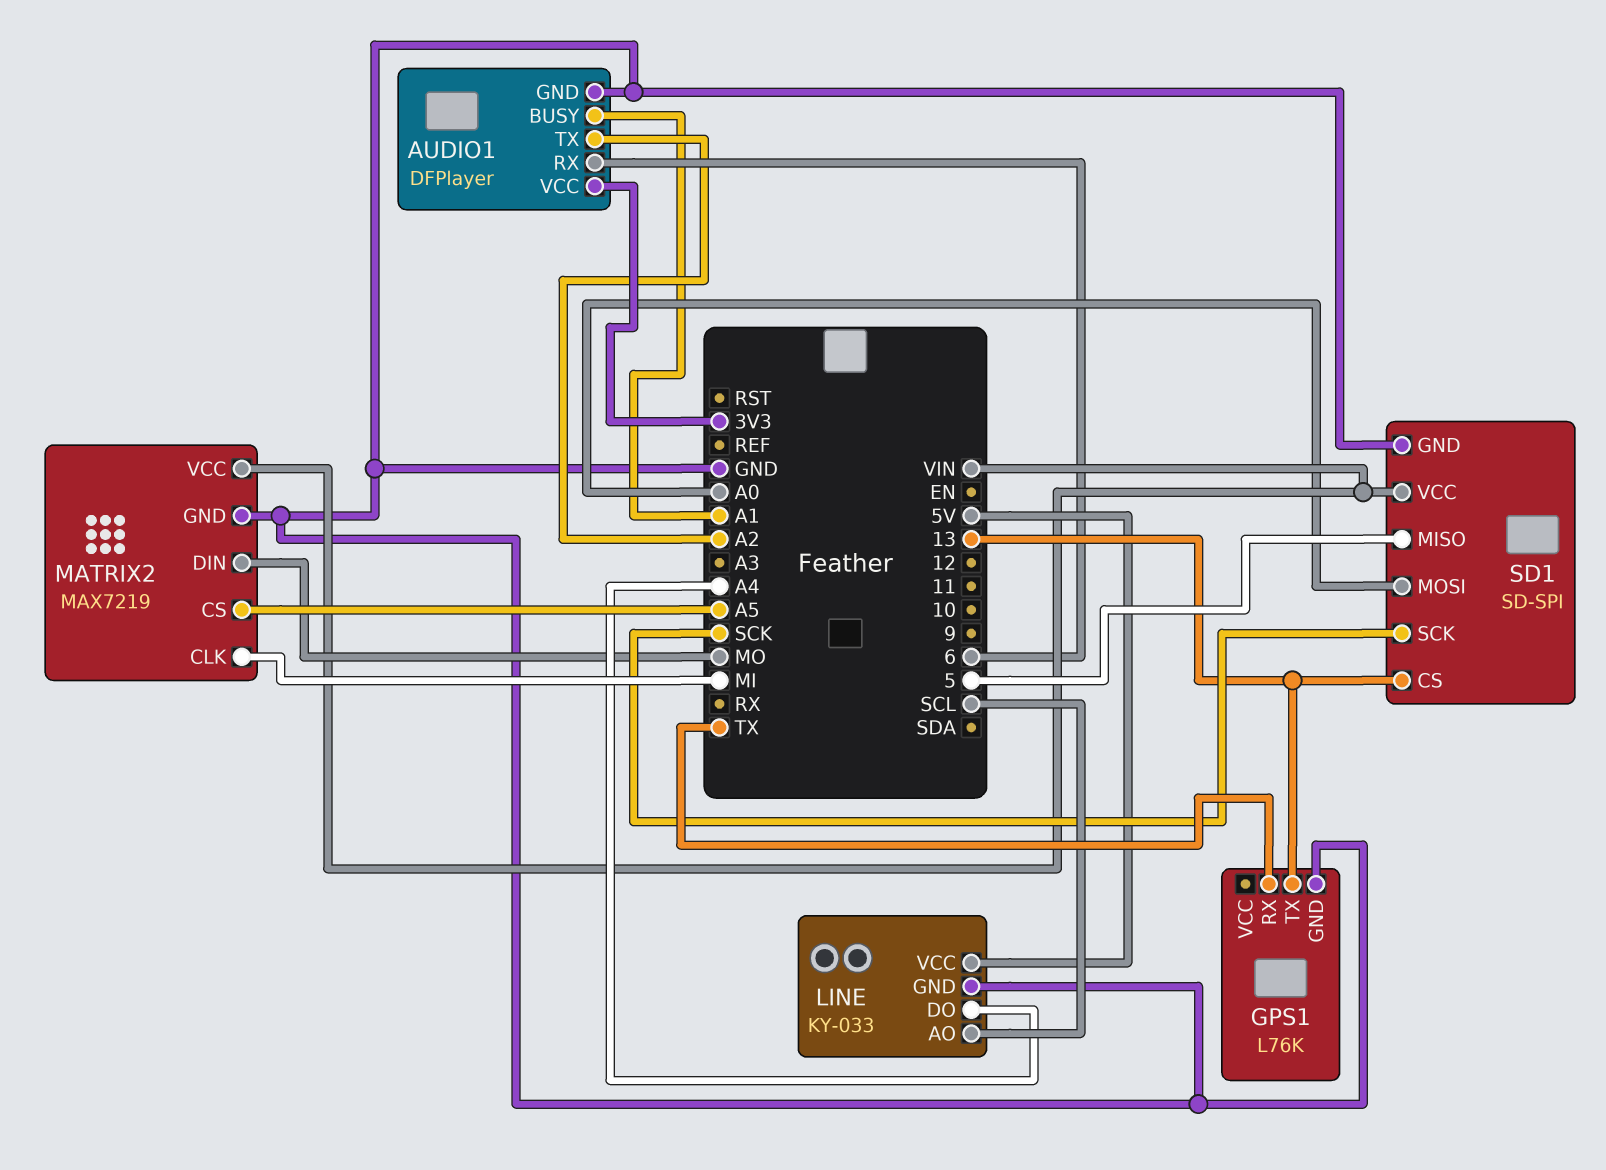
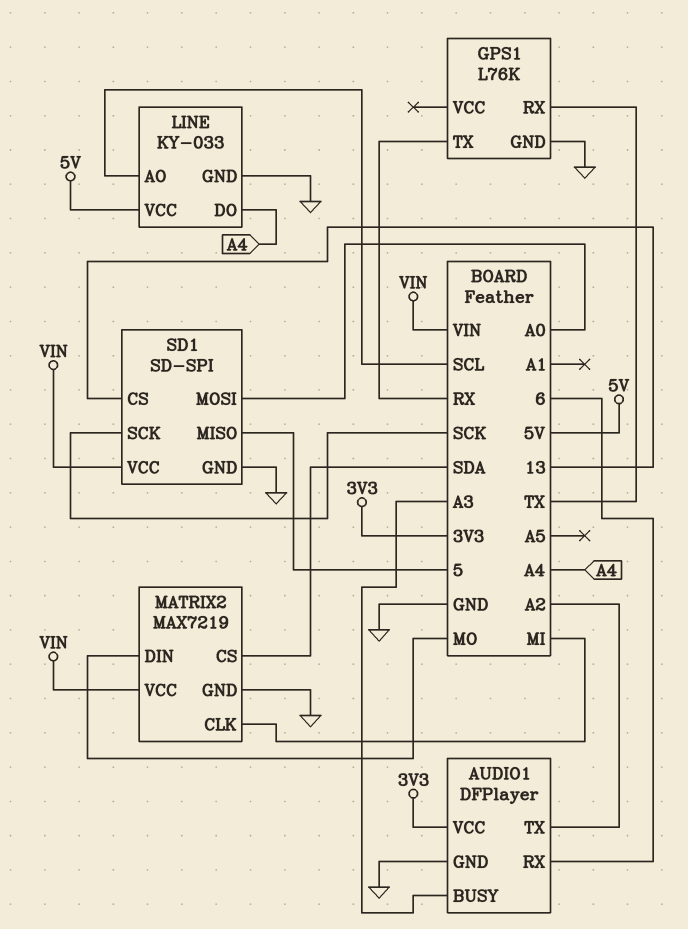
AUDIO1 pin BUSY: A1 -> A3
GPS1 pin TX: 13 -> RX
MATRIX2 pin CS: A5 -> SDA

